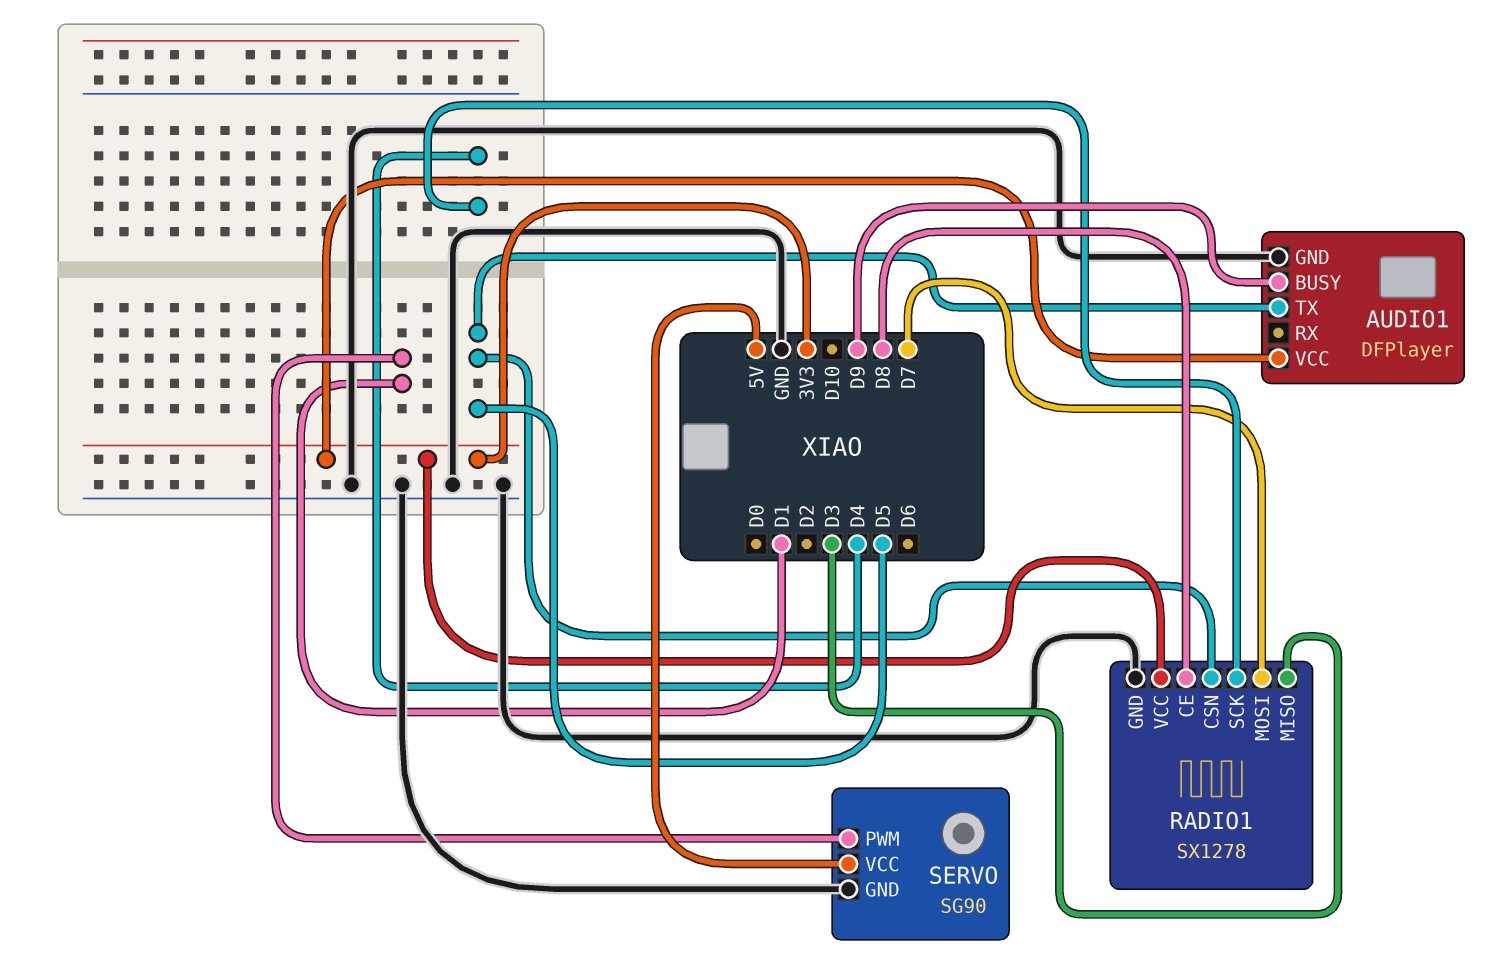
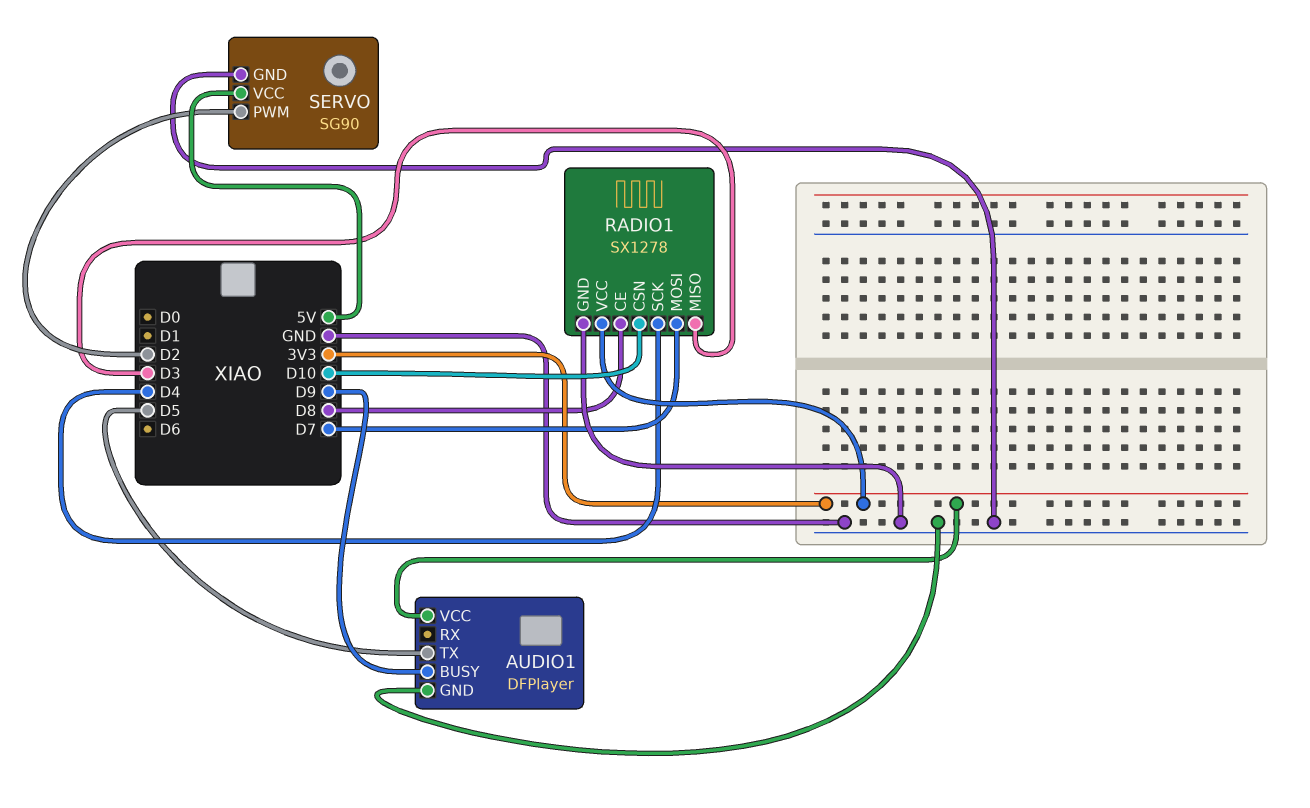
RADIO1 pin CSN: D5 -> D10
SERVO pin PWM: D1 -> D2

